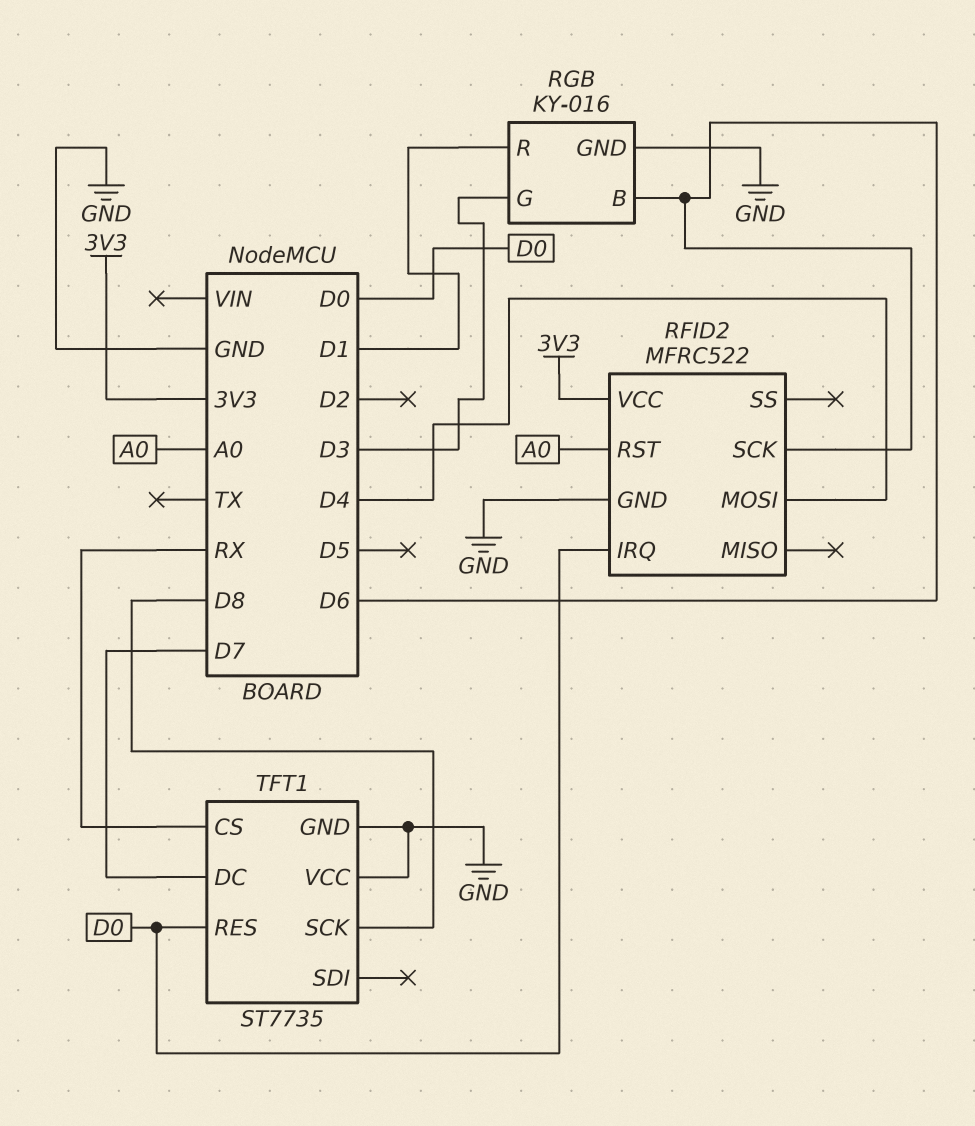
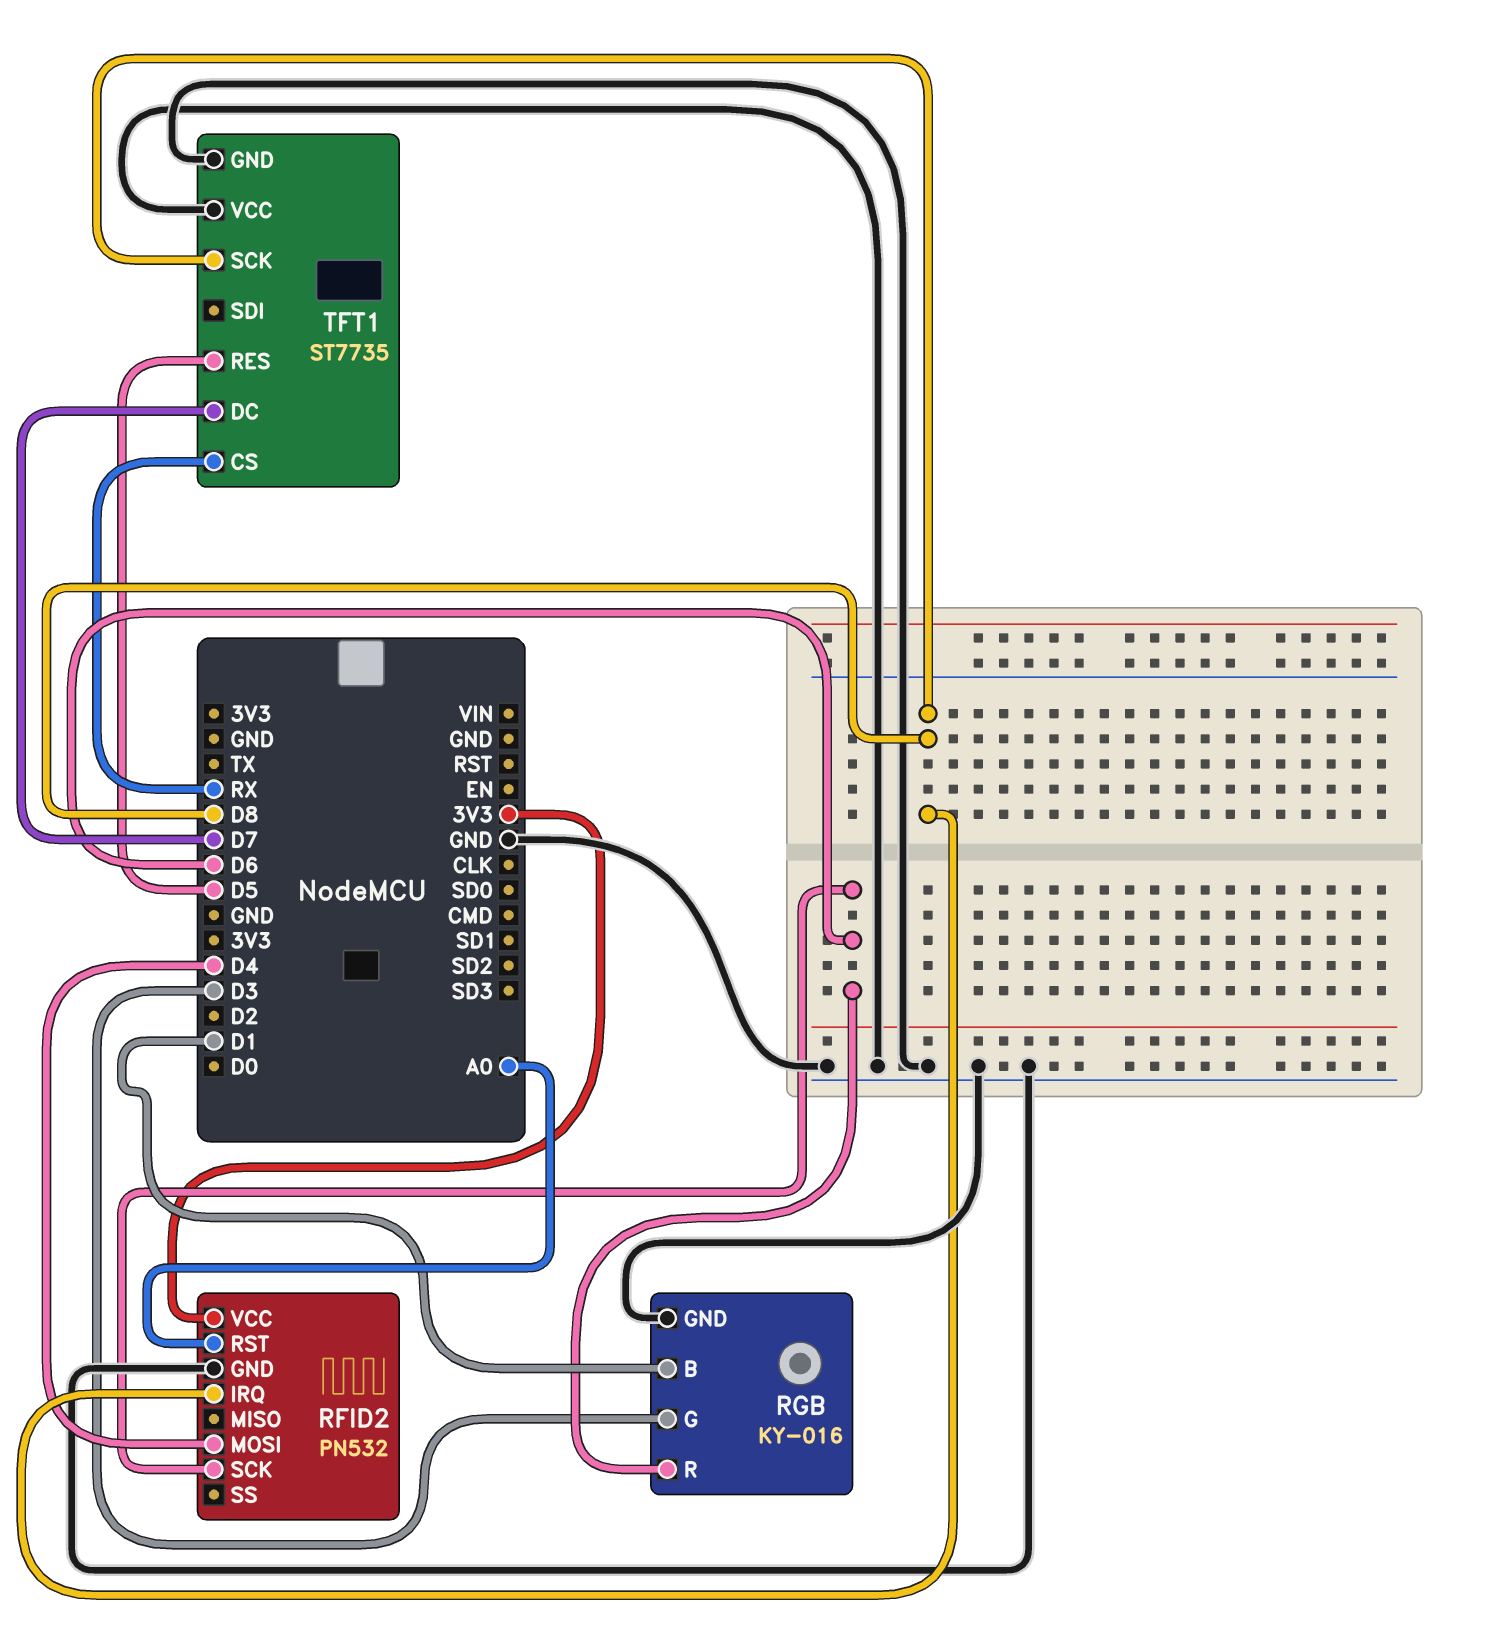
RFID2: MFRC522 -> PN532
RFID2 pin IRQ: D0 -> D8
RGB pin B: D6 -> D1
RGB pin R: D1 -> D6
TFT1 pin RES: D0 -> D5

